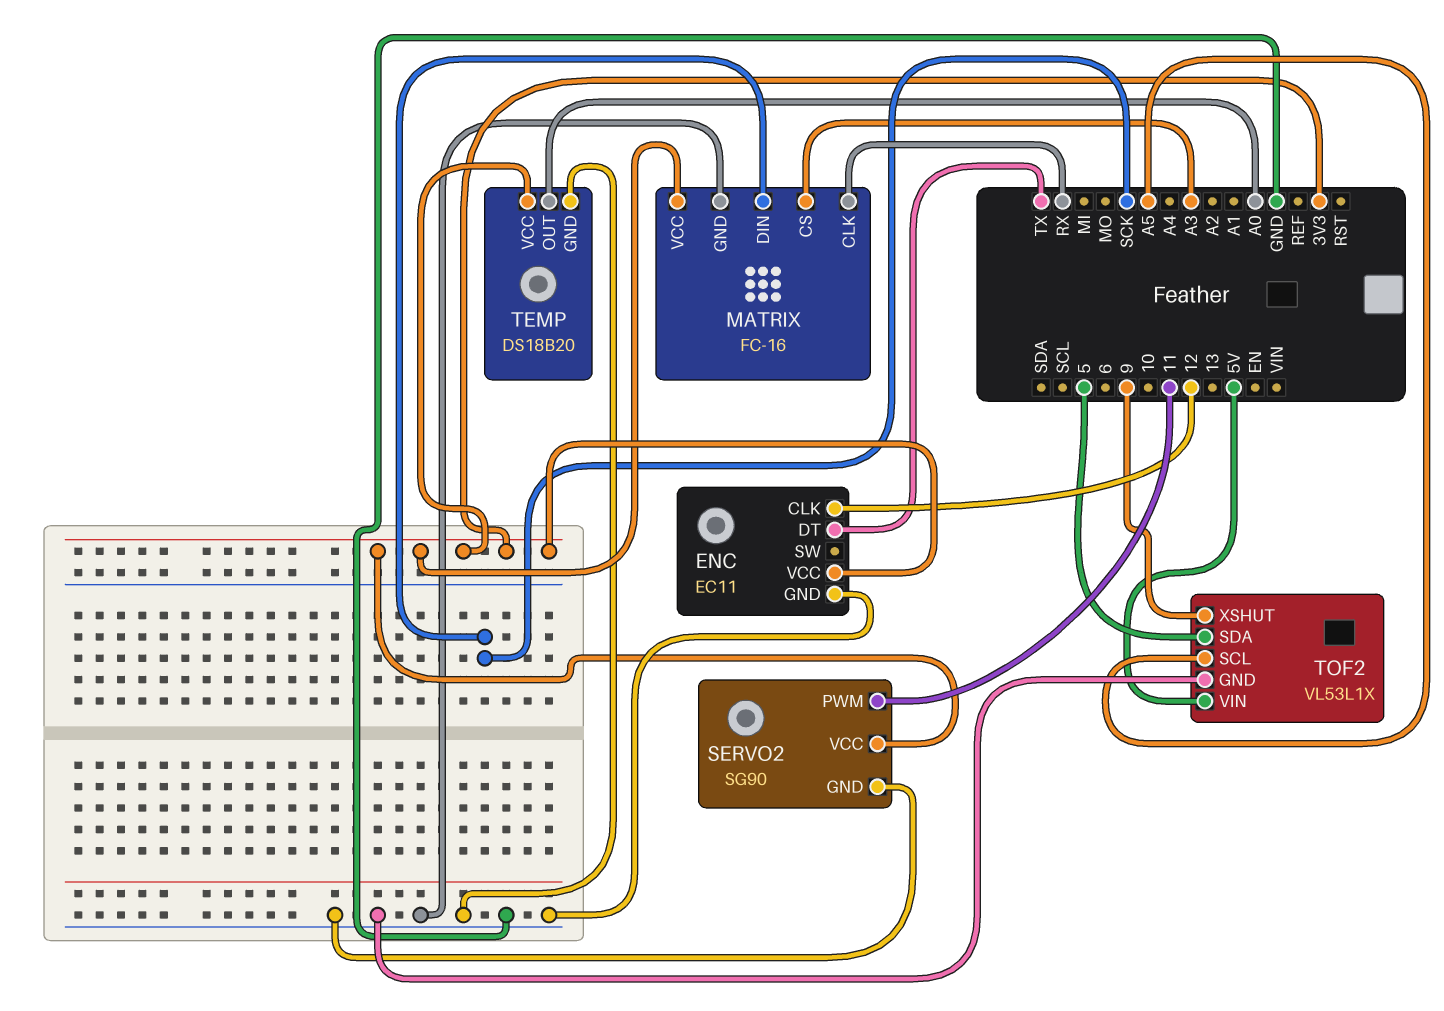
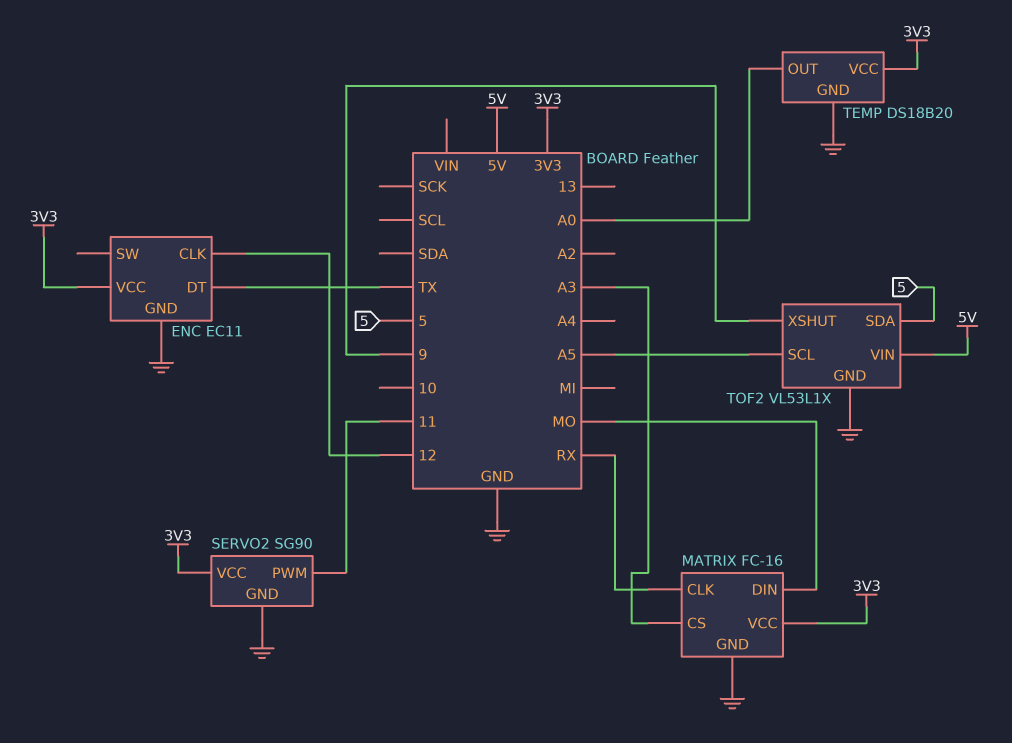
MATRIX pin DIN: SCK -> MO

